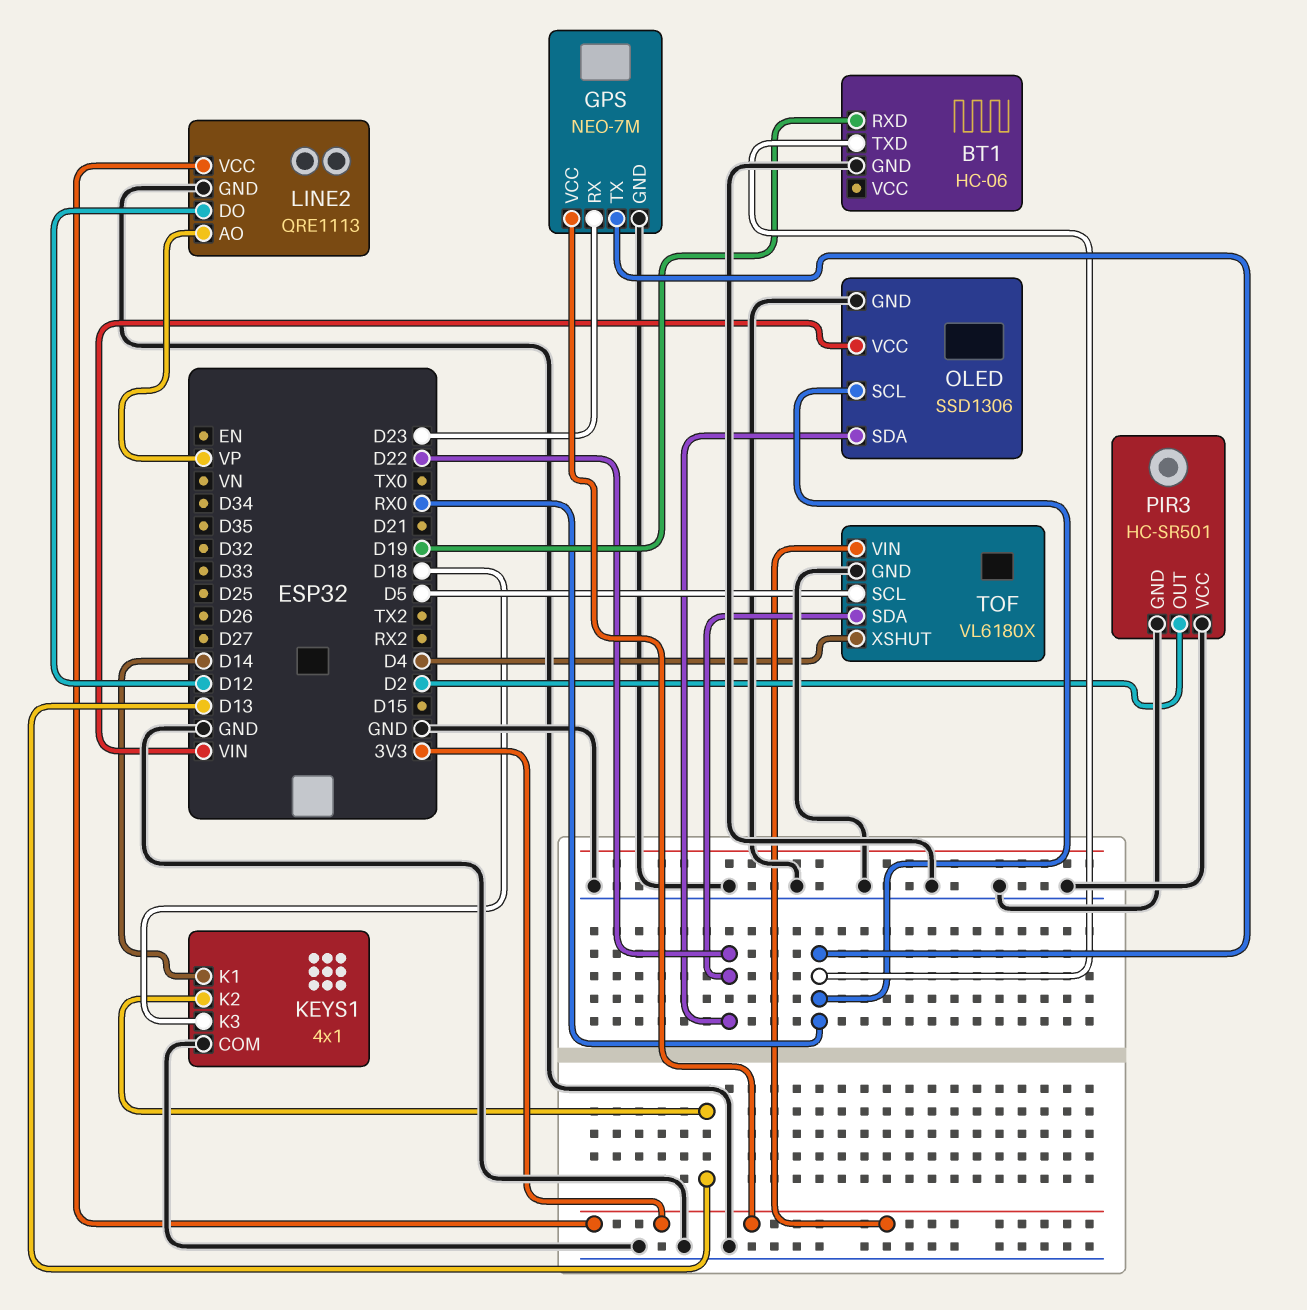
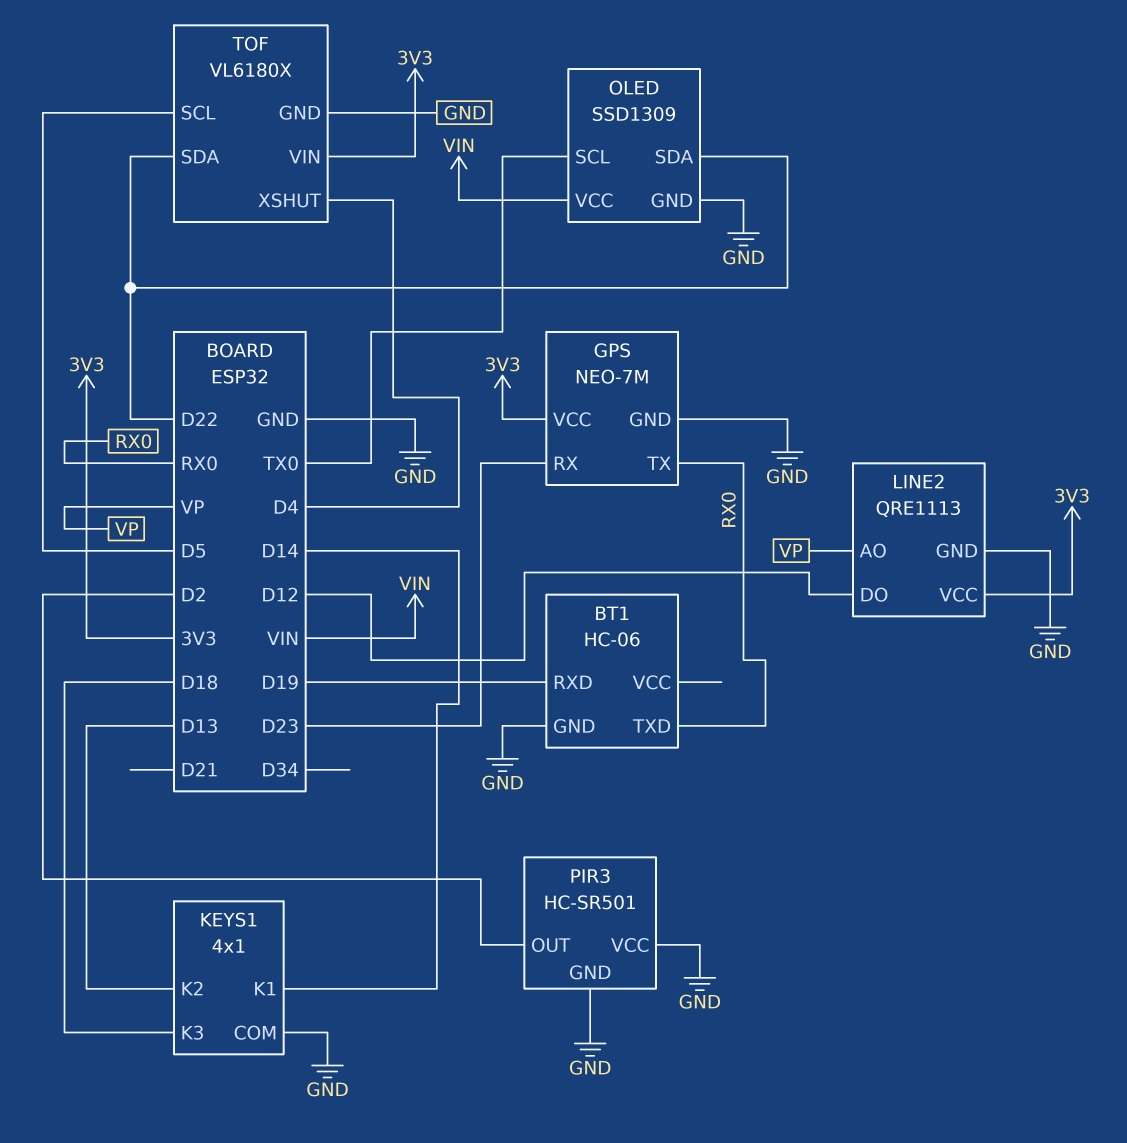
OLED: SSD1306 -> SSD1309
OLED pin SCL: RX0 -> TX0

